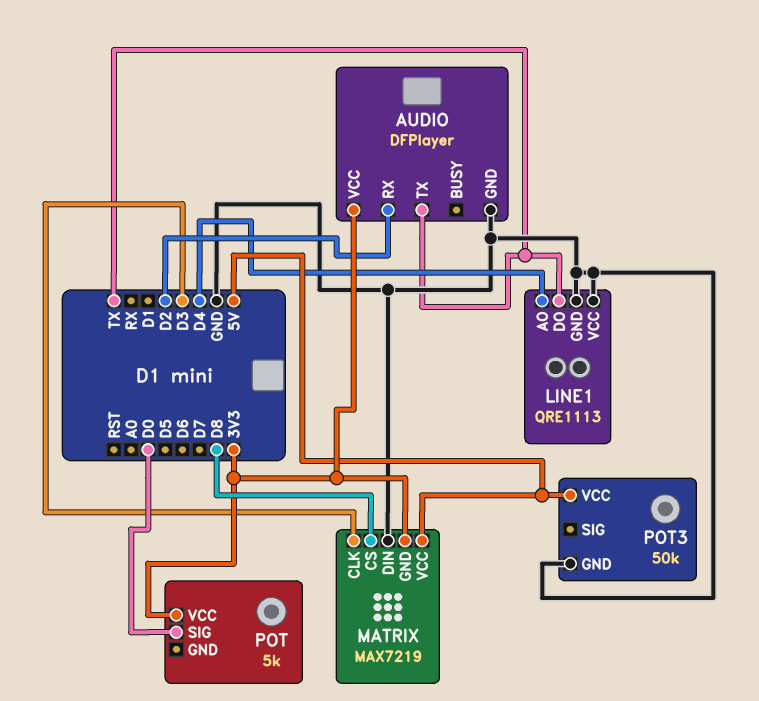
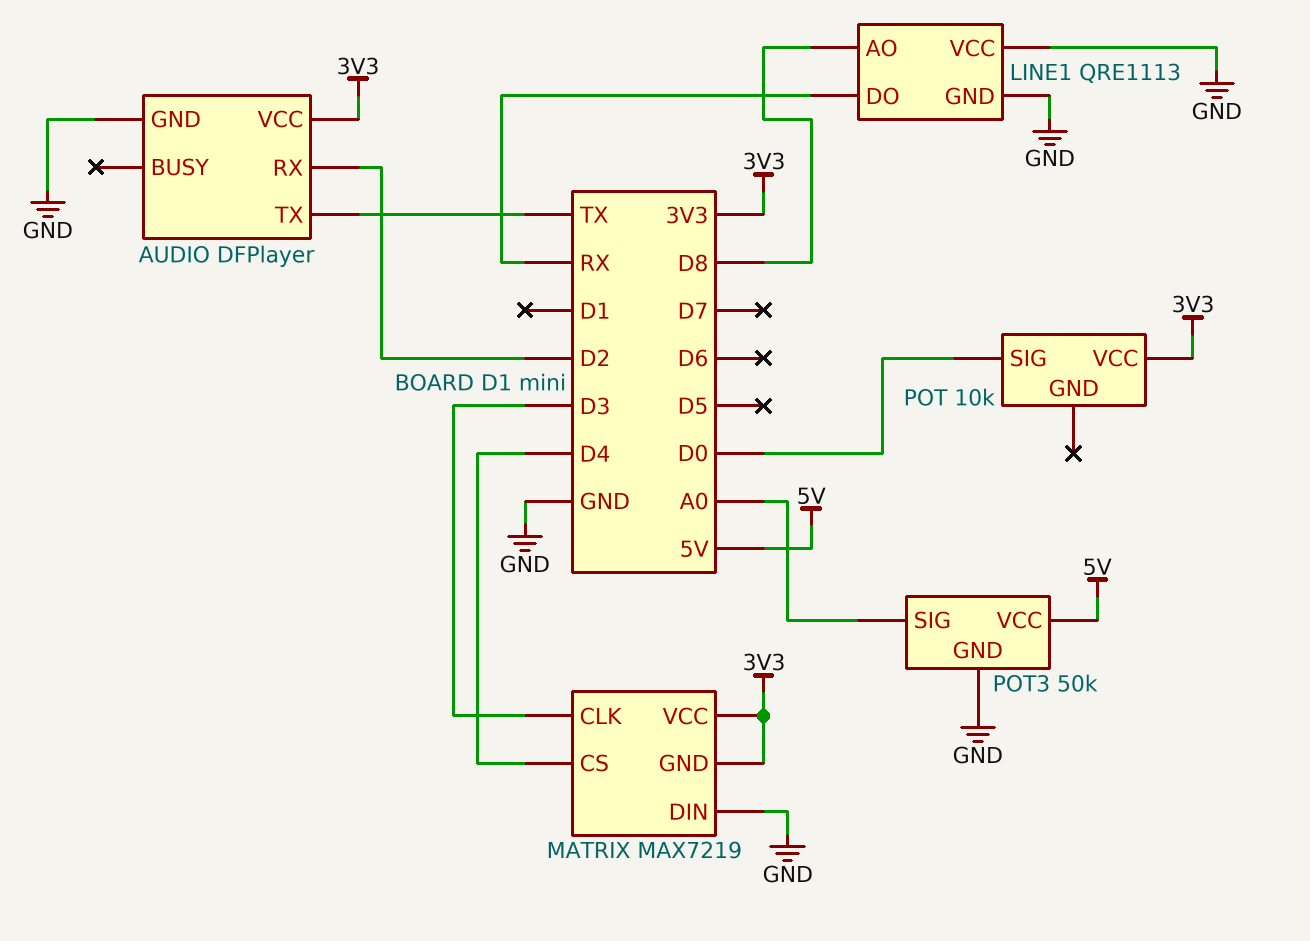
LINE1 pin AO: D4 -> D8
LINE1 pin DO: TX -> RX
MATRIX pin CS: D8 -> D4
MATRIX pin VCC: 5V -> 3V3
POT: 5k -> 10k
POT3 pin SIG: none -> A0

